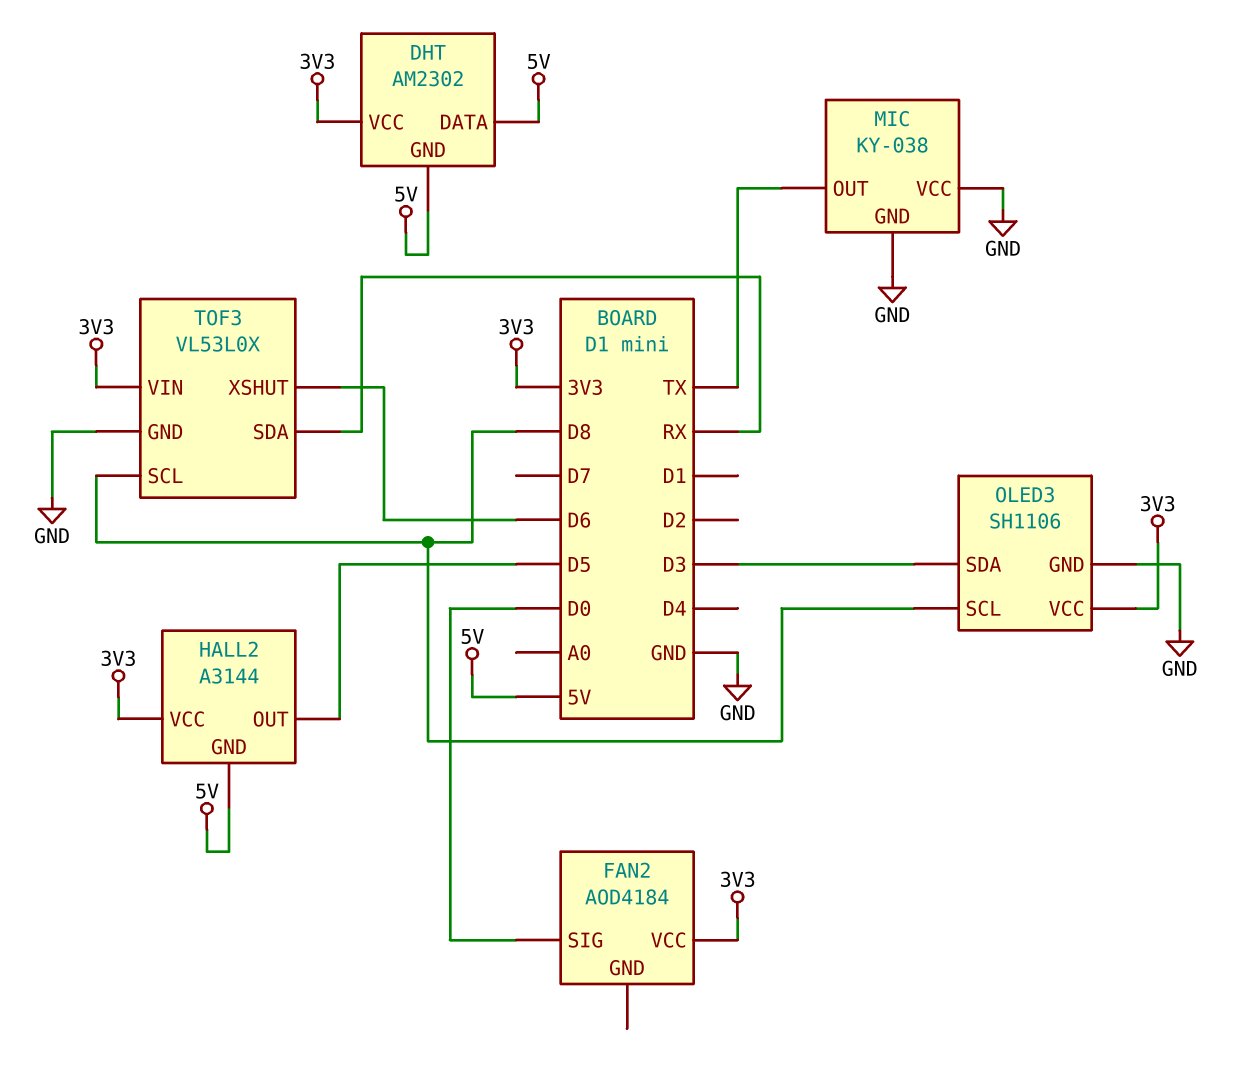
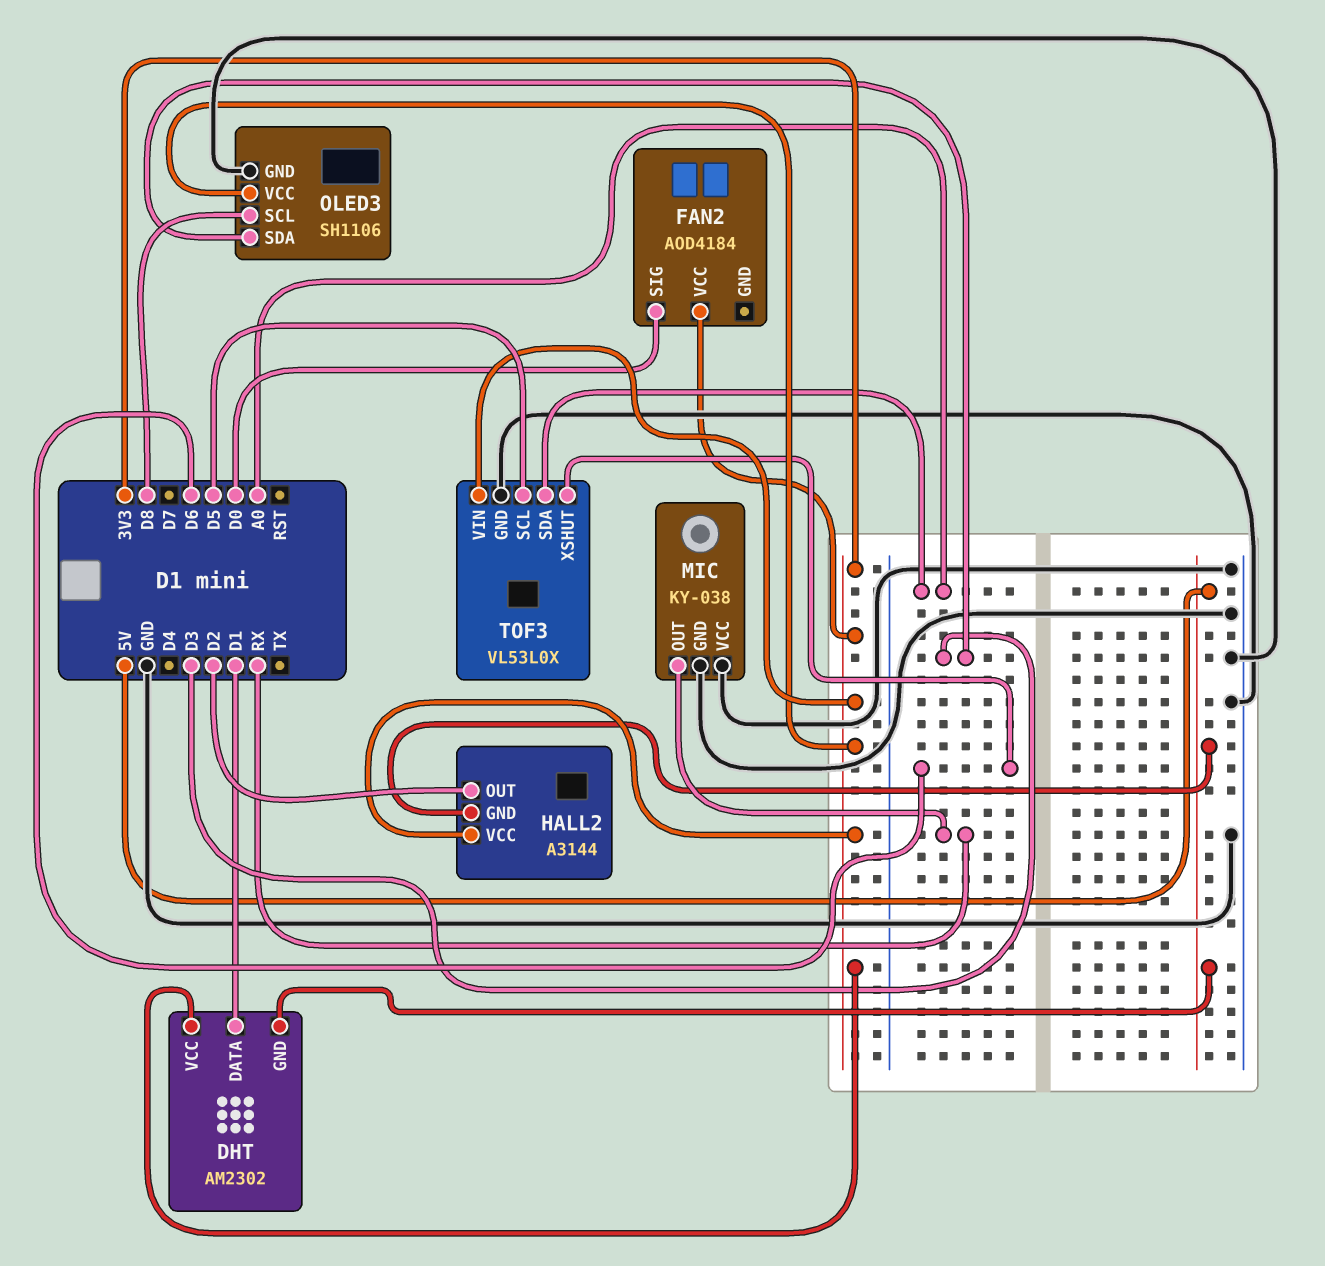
DHT pin DATA: 5V -> D1
HALL2 pin OUT: D5 -> D2
MIC pin OUT: TX -> RX
TOF3 pin SCL: D8 -> D5
TOF3 pin SDA: RX -> A0

